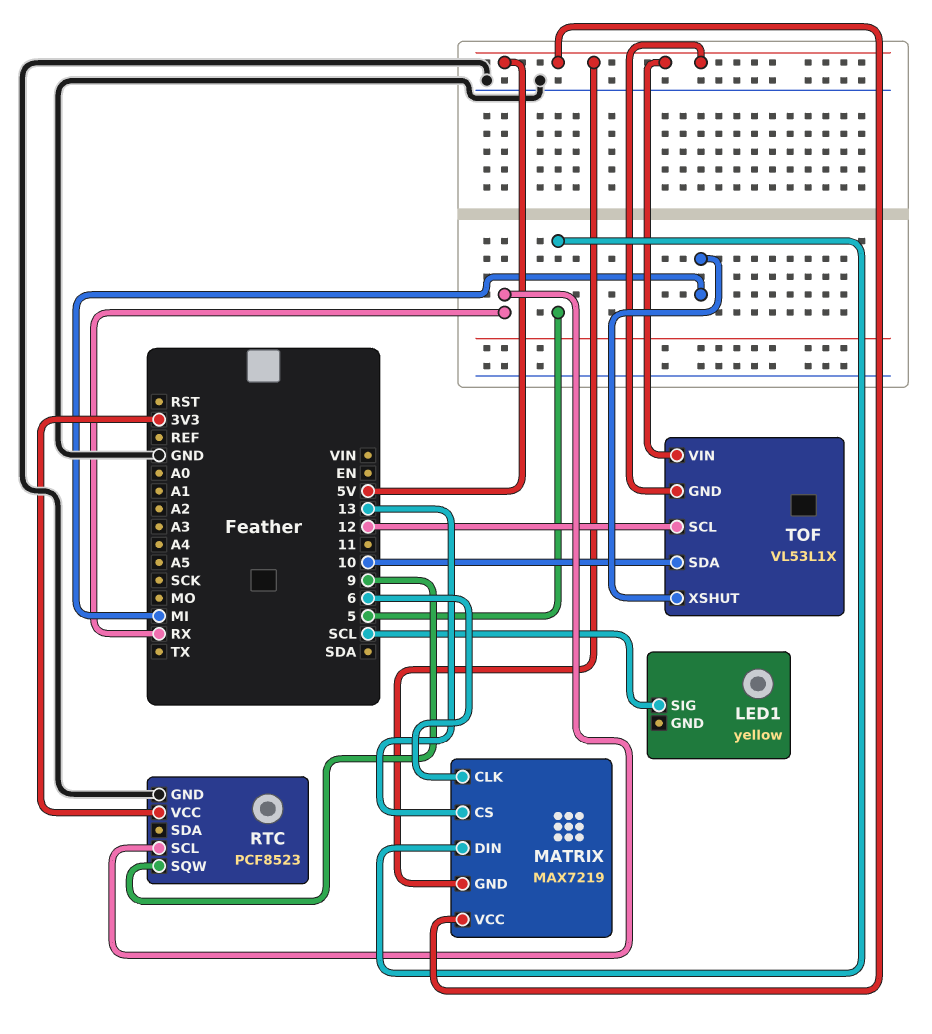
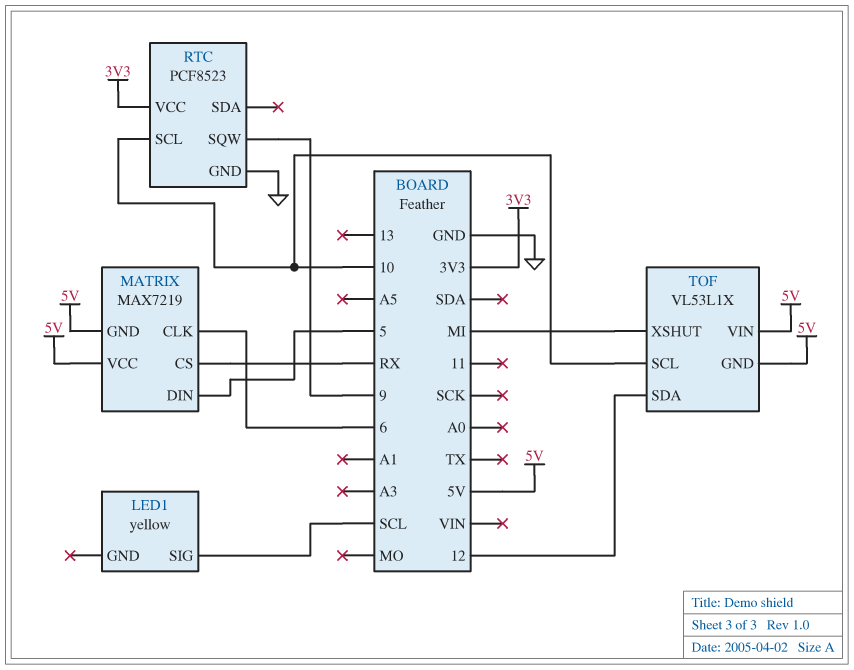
MATRIX pin CS: 13 -> RX
RTC pin SCL: RX -> 10
TOF pin SCL: 12 -> 10
TOF pin SDA: 10 -> 12

